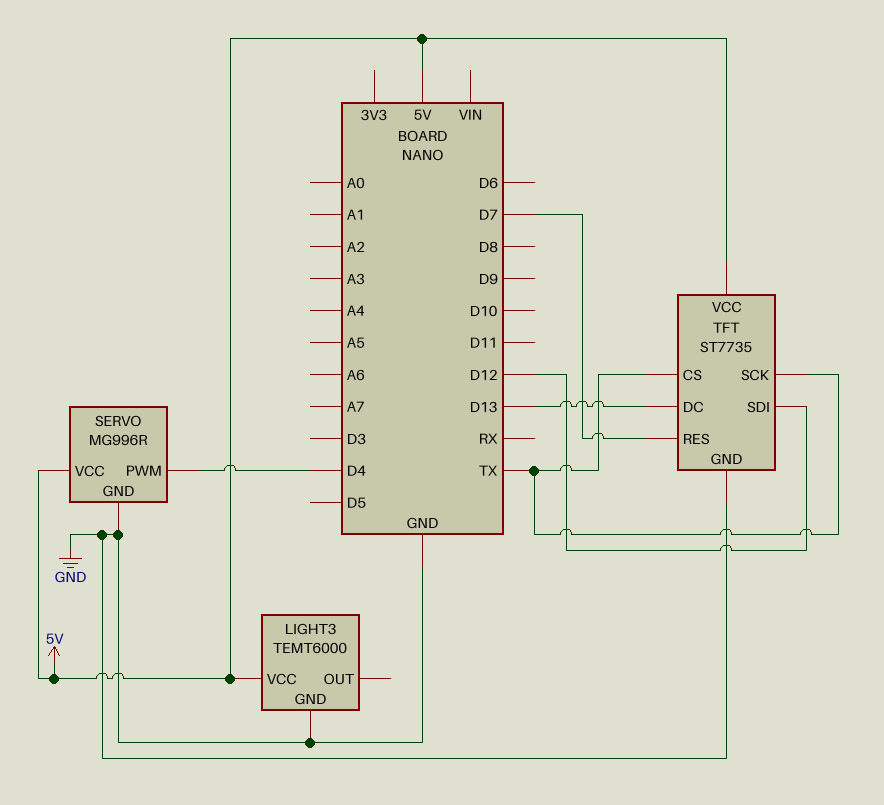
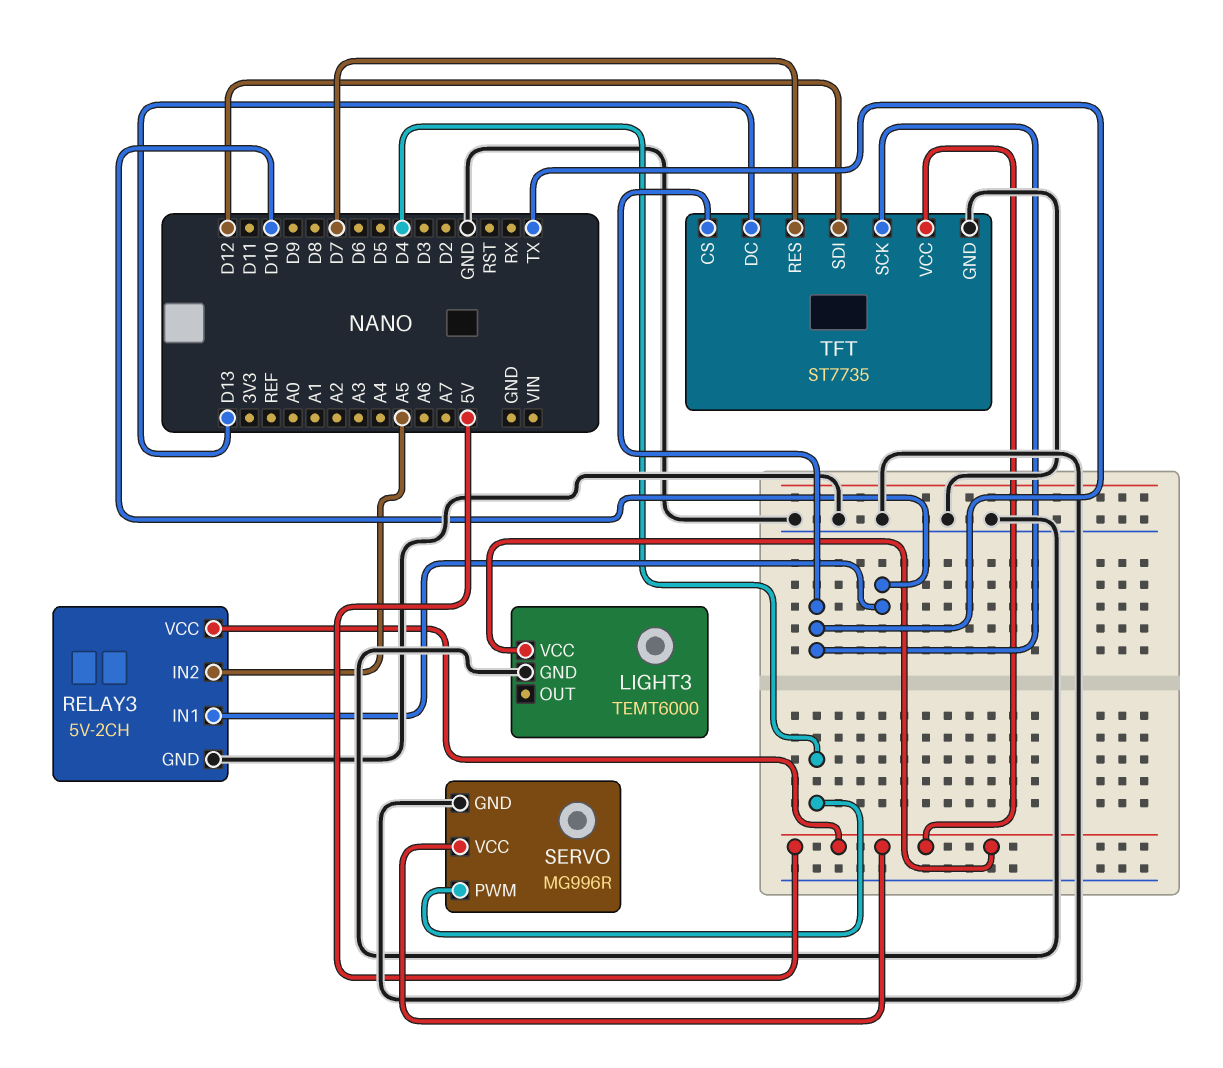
RELAY3: none -> 5V-2CH
RELAY3 pin GND: none -> GND
RELAY3 pin IN1: none -> D10
RELAY3 pin IN2: none -> A5
RELAY3 pin VCC: none -> 5V

